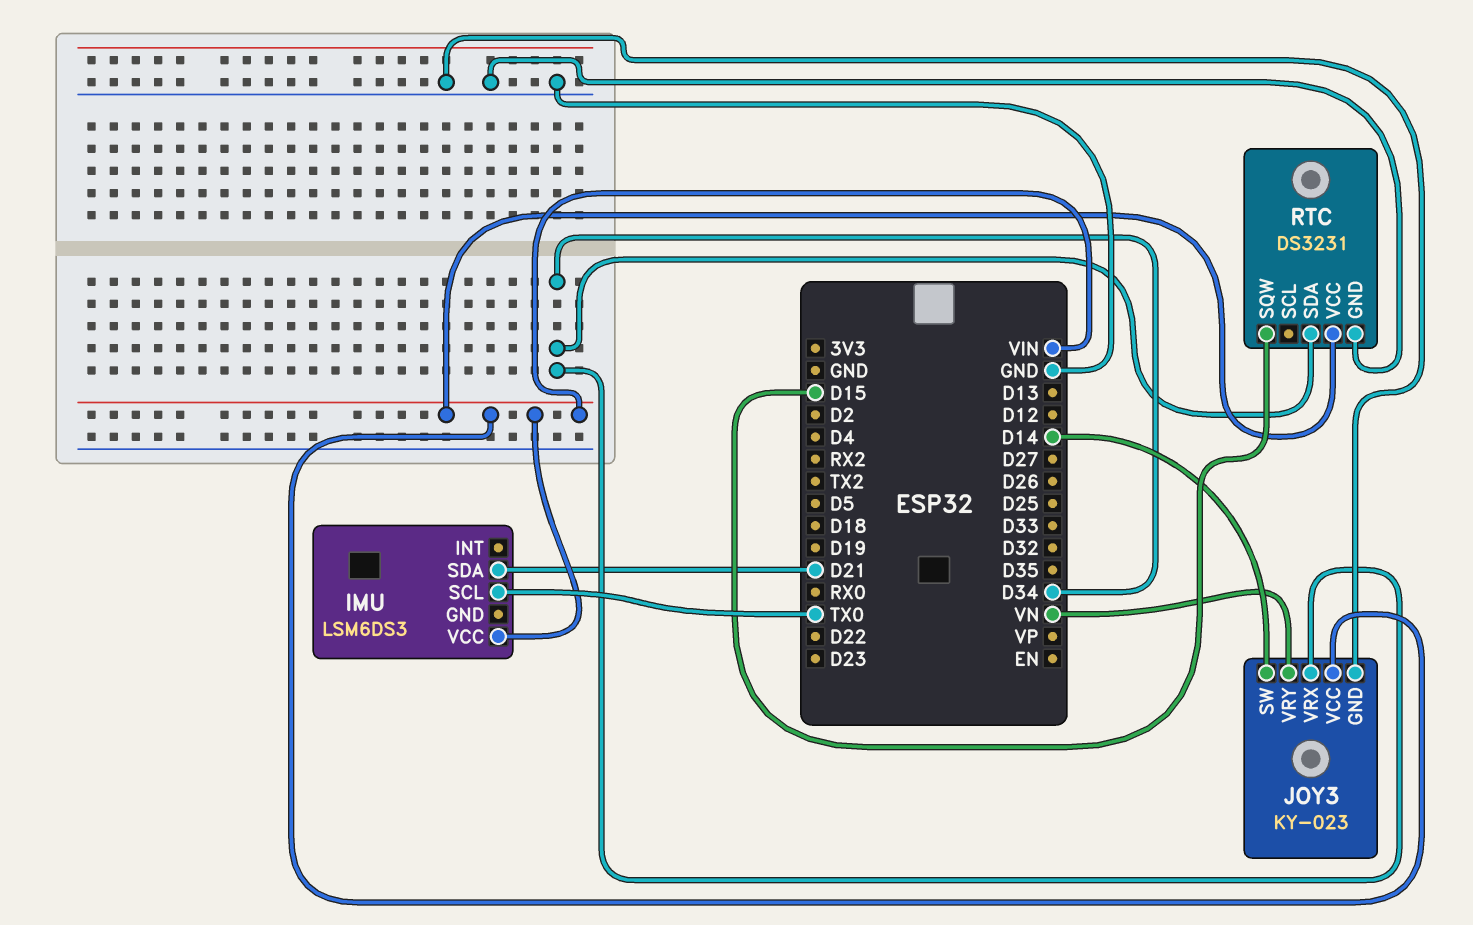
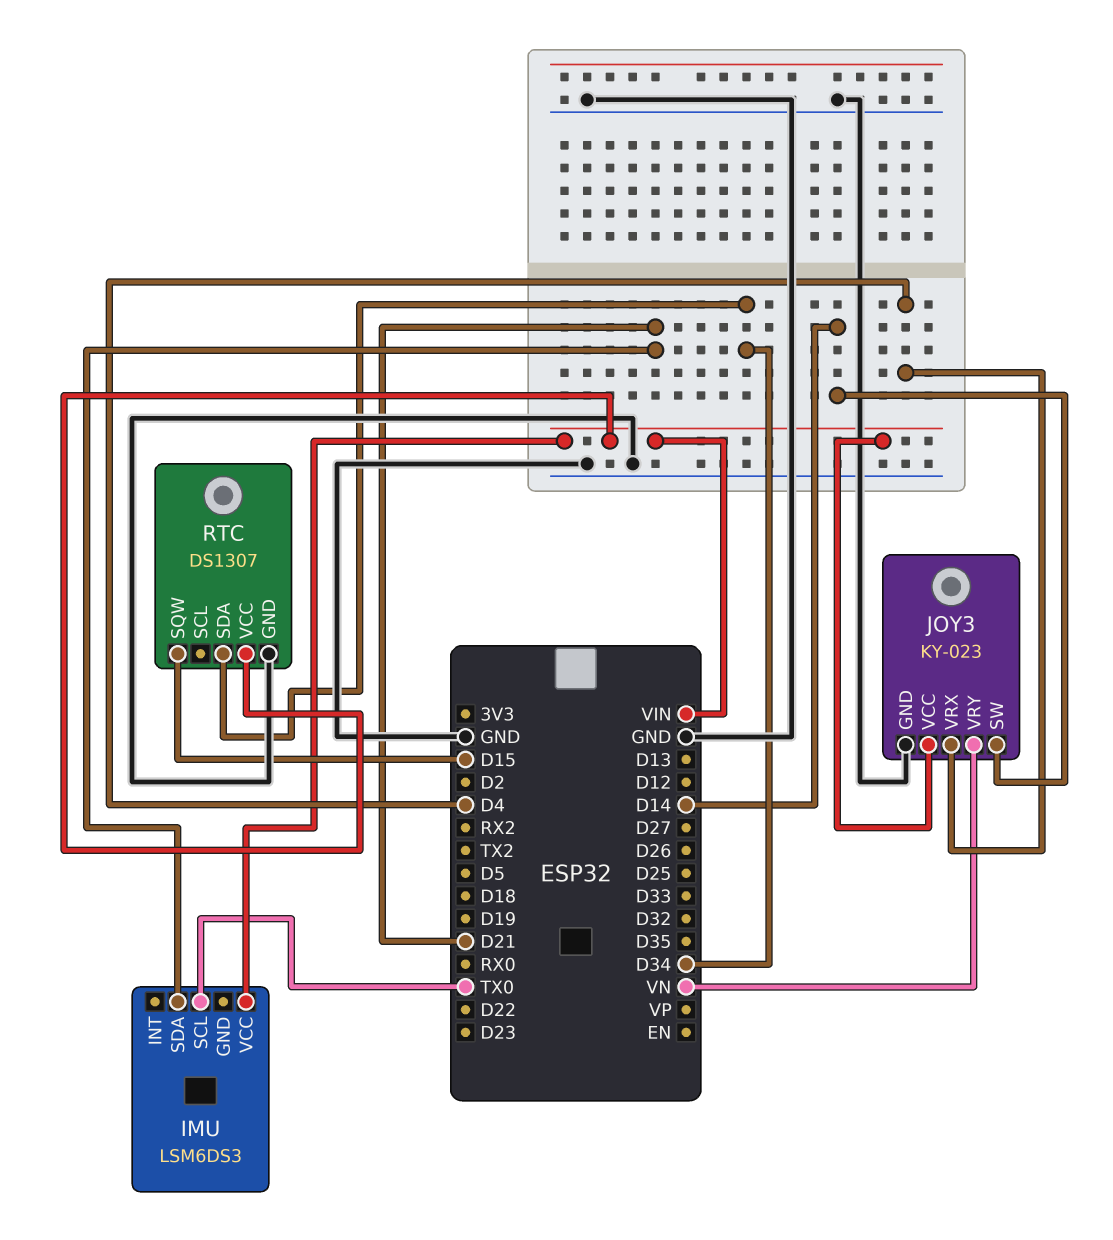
JOY3 pin VRX: D34 -> D4
RTC: DS3231 -> DS1307

